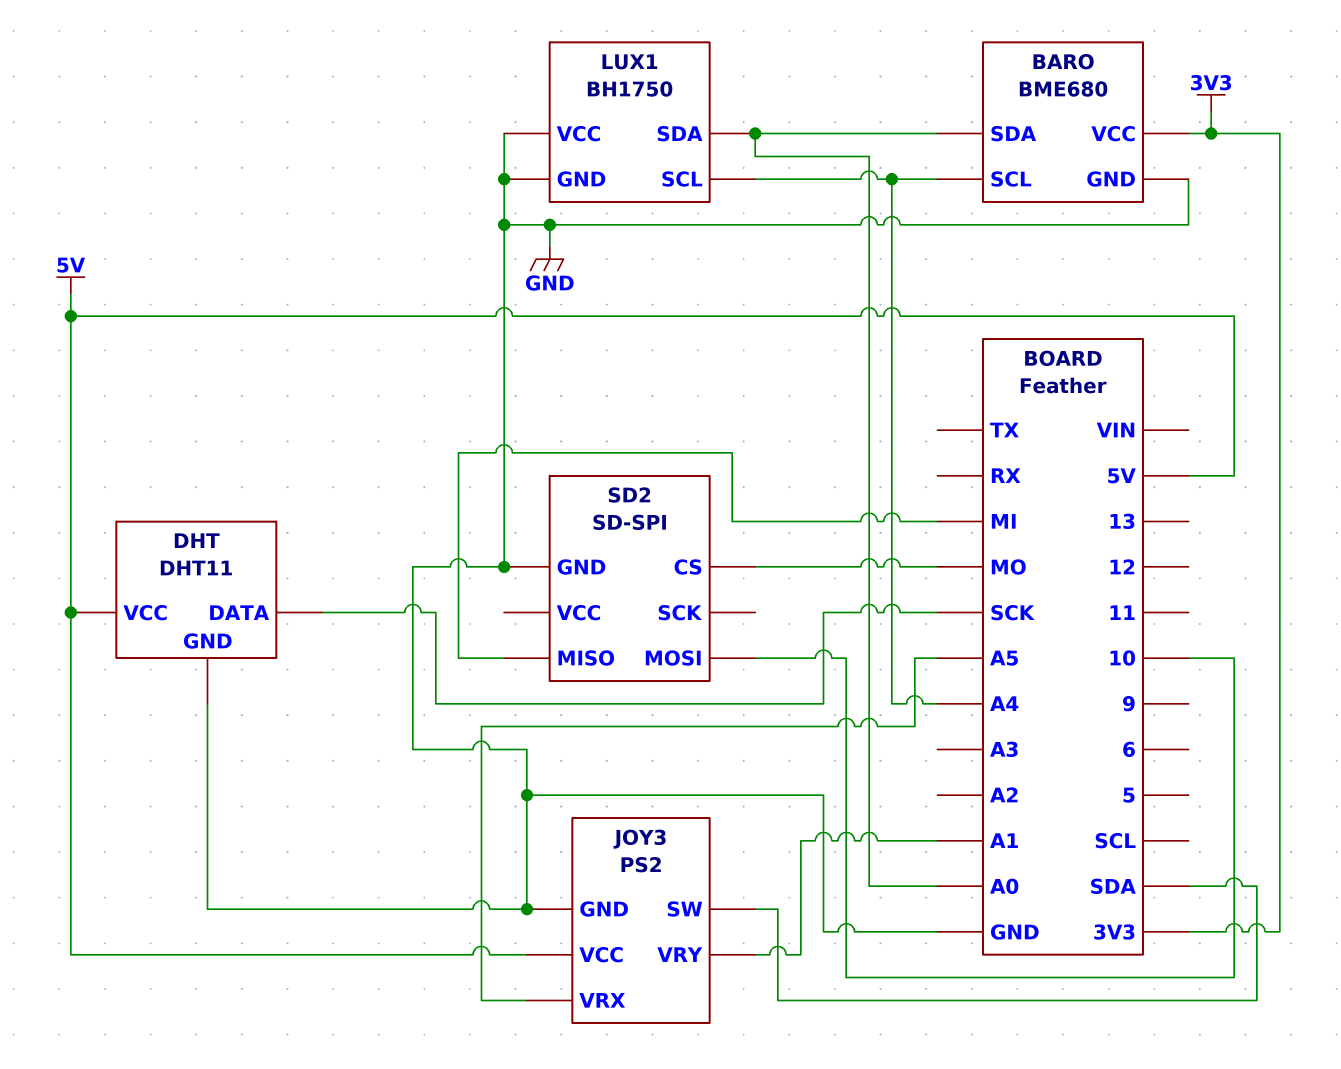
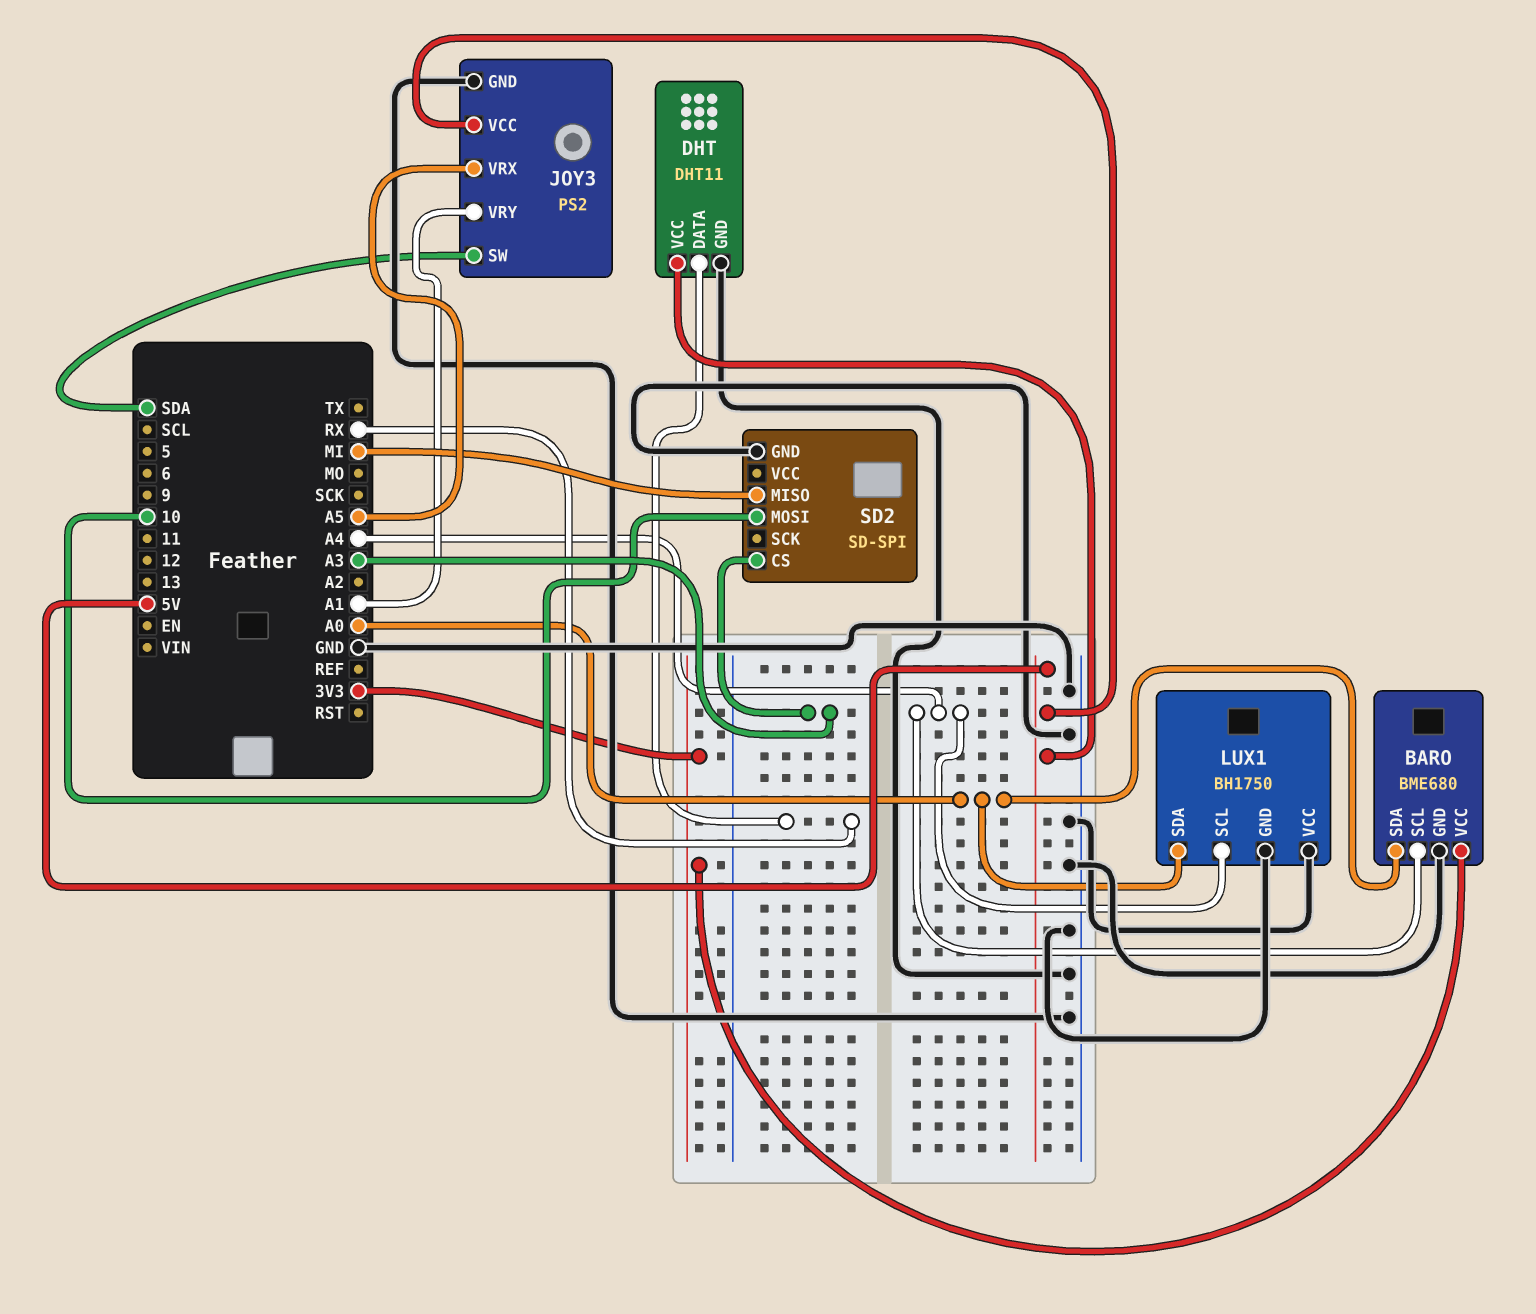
DHT pin DATA: SCK -> RX
SD2 pin CS: MO -> A3

